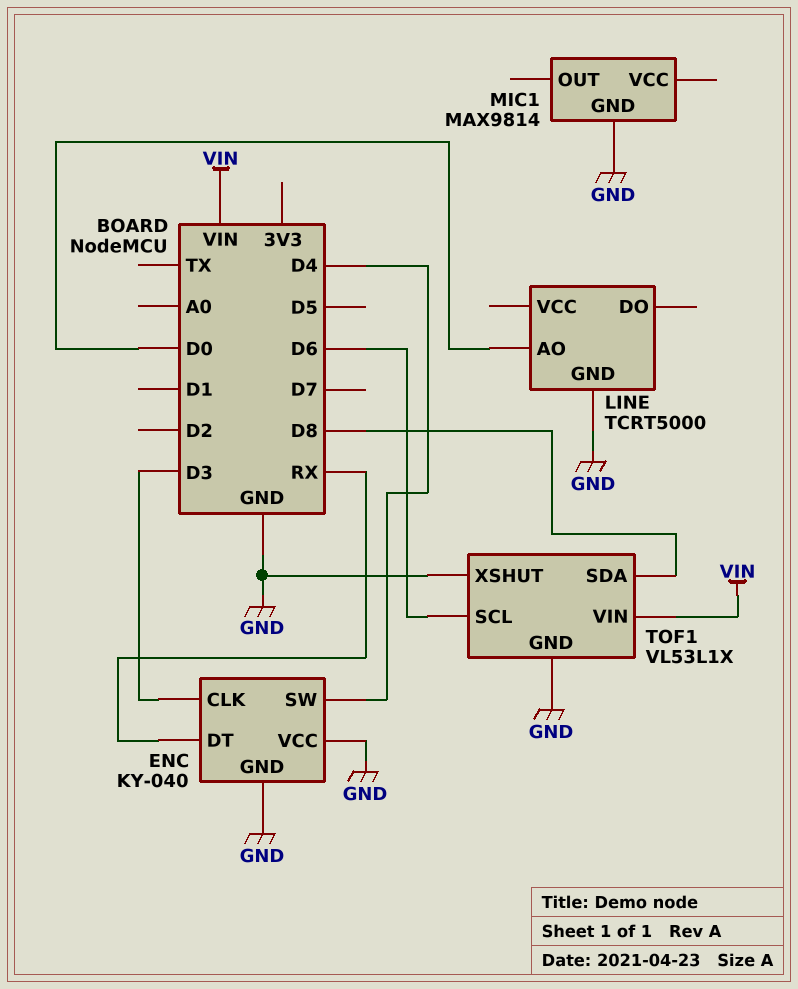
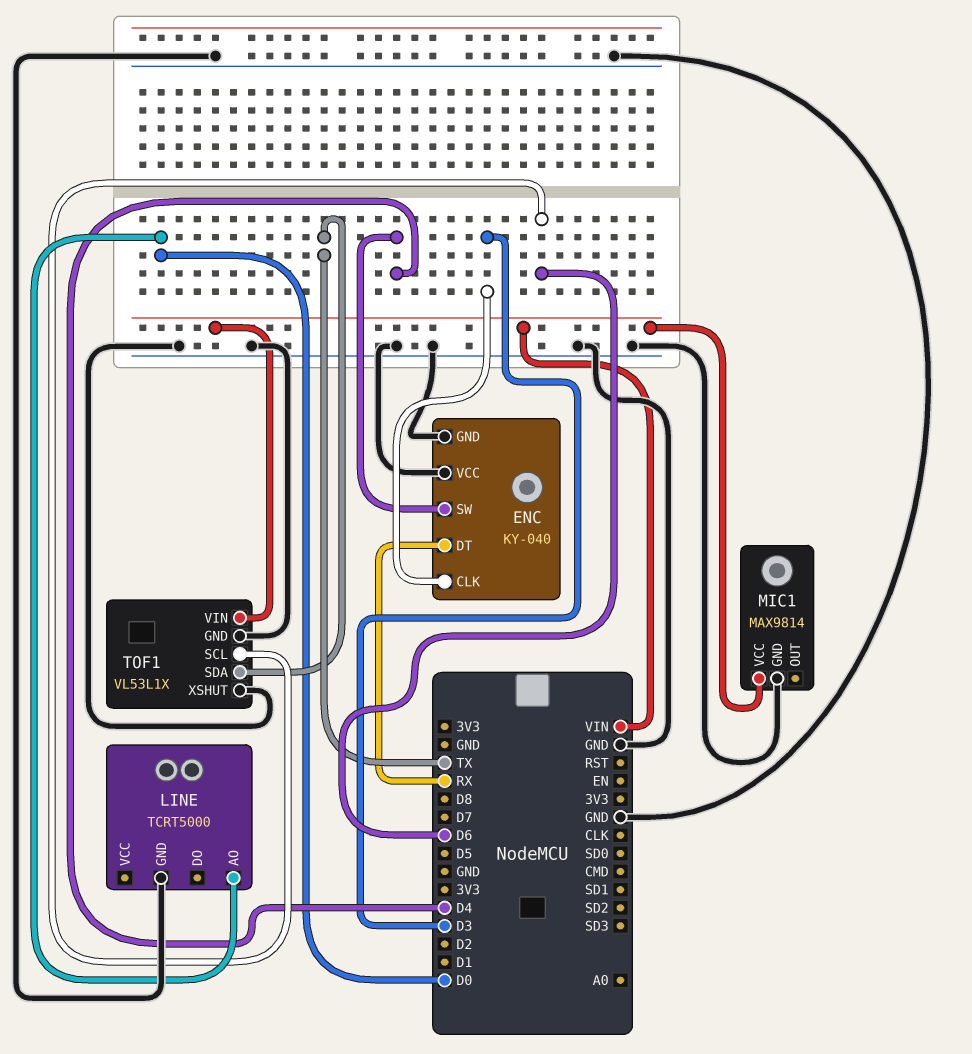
MIC1 pin VCC: none -> VIN
TOF1 pin SDA: D8 -> TX

